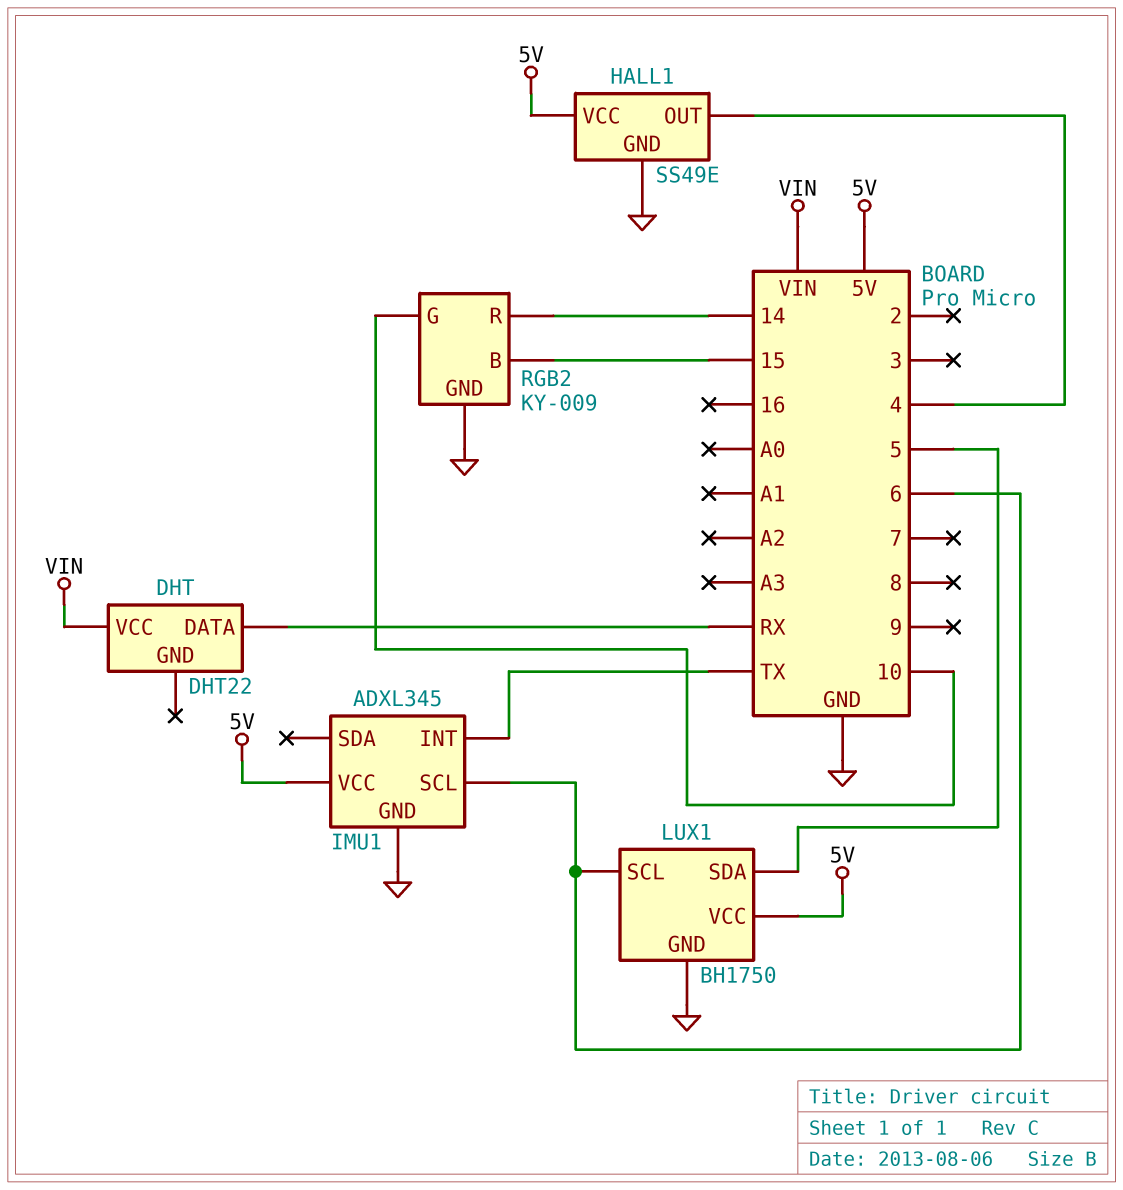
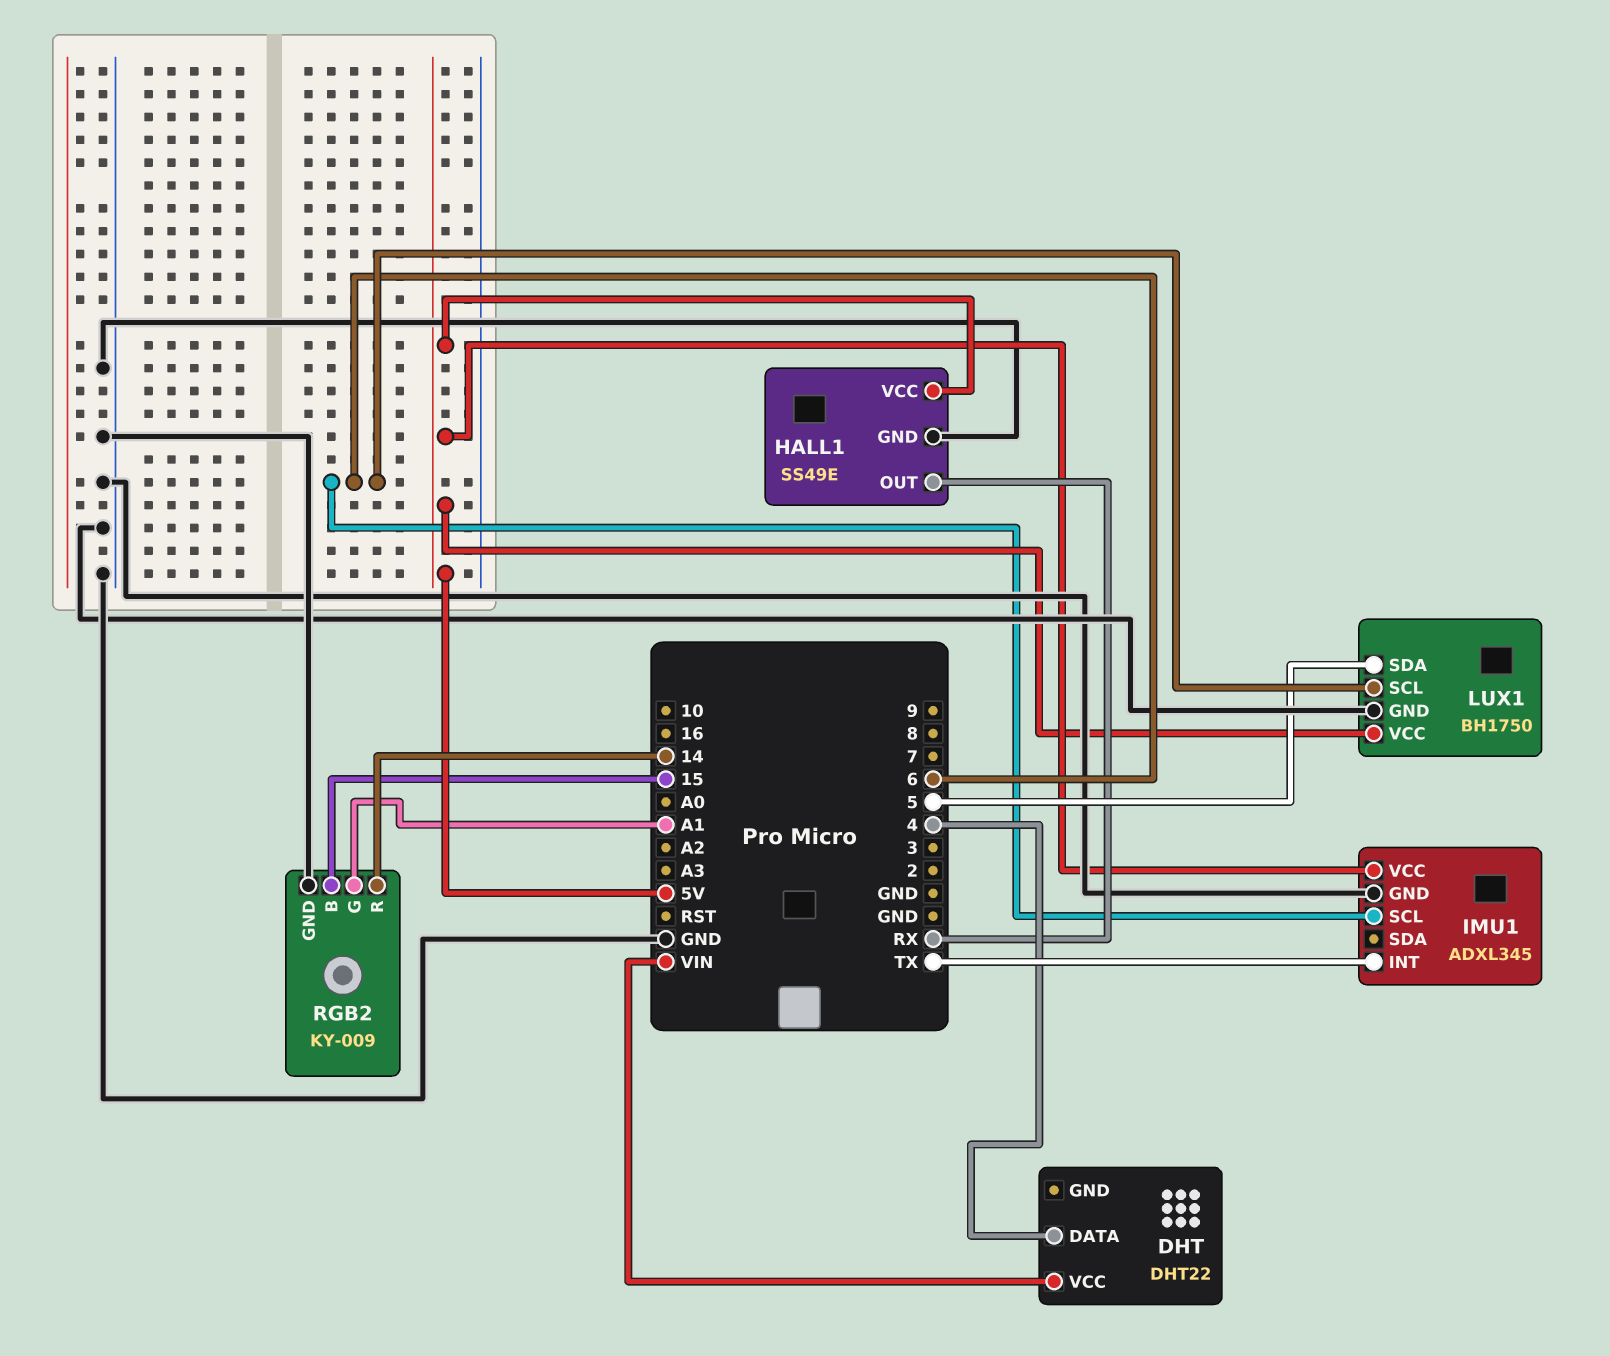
DHT pin DATA: RX -> 4
HALL1 pin OUT: 4 -> RX
RGB2 pin G: 10 -> A1

